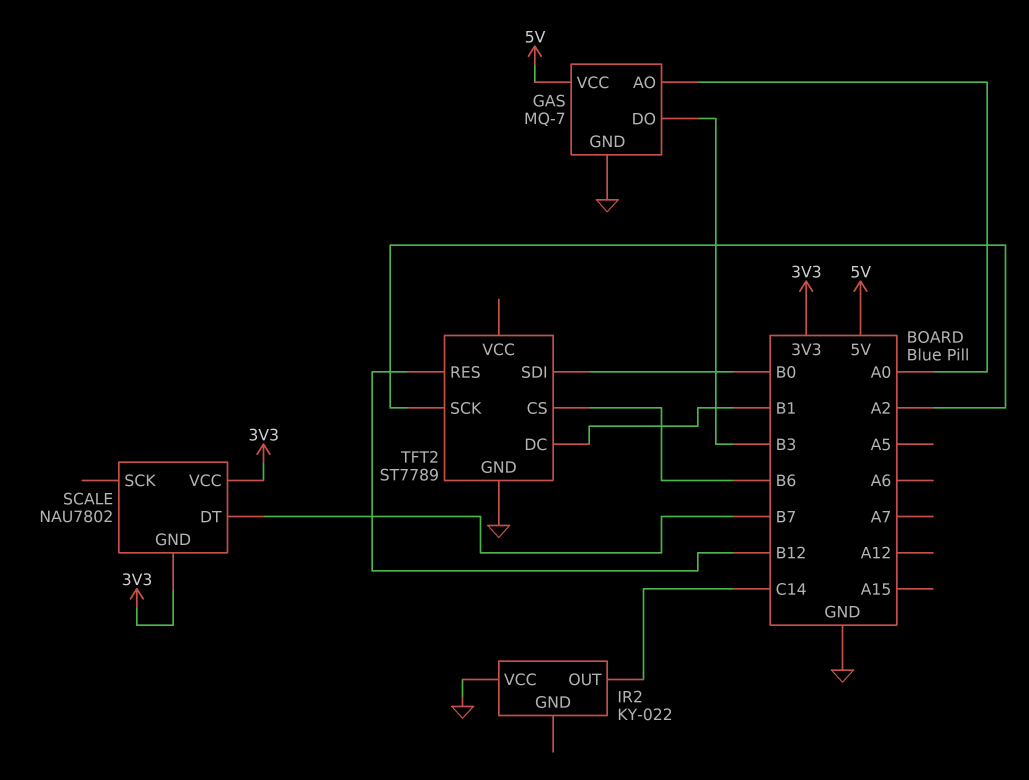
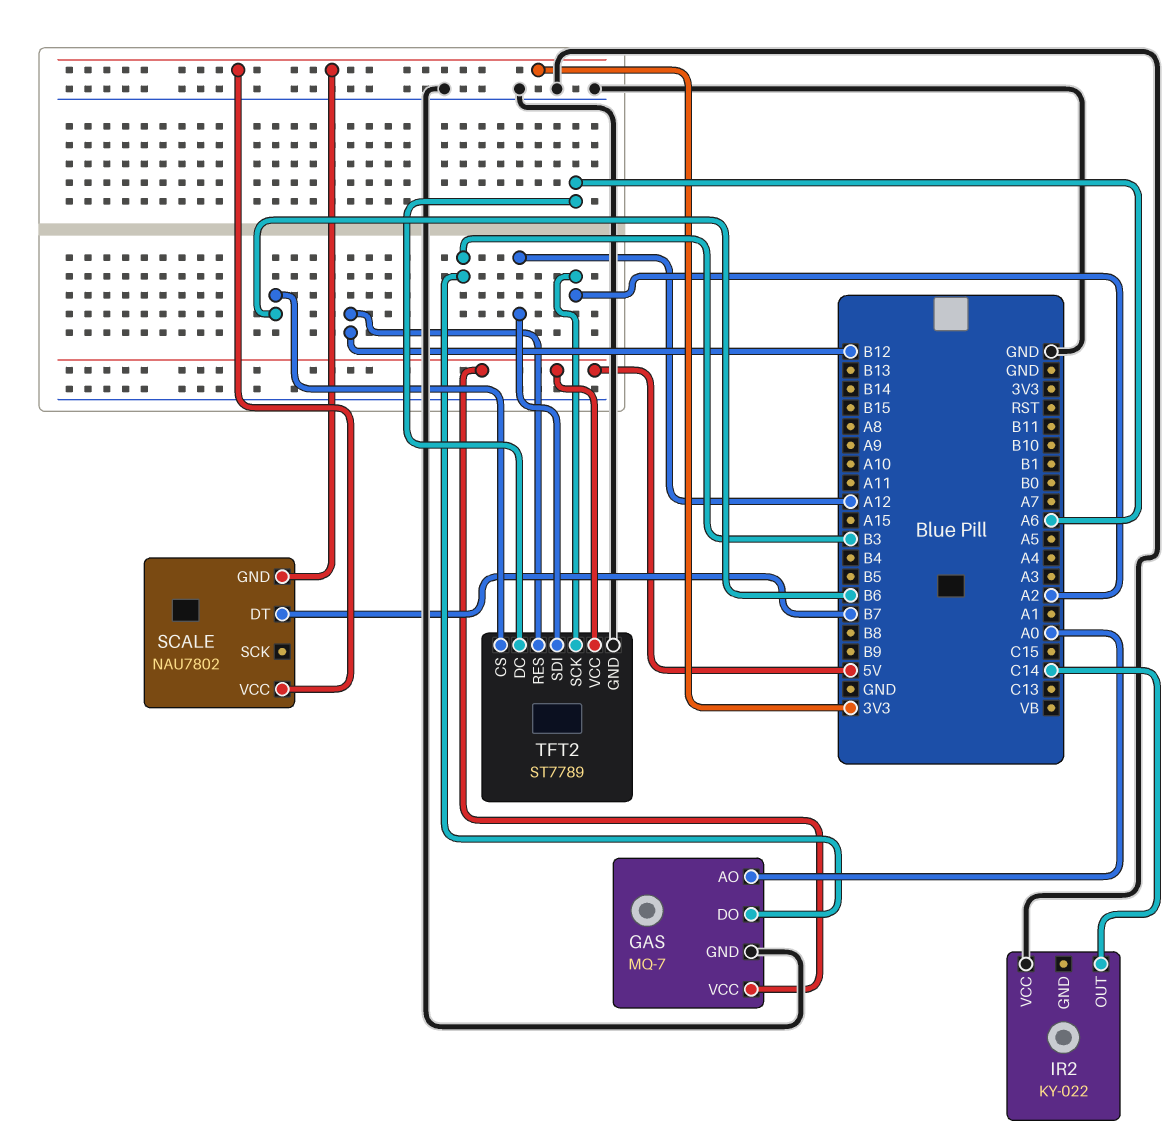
TFT2 pin DC: B1 -> A6
TFT2 pin SDI: B0 -> A12
TFT2 pin VCC: none -> 5V

